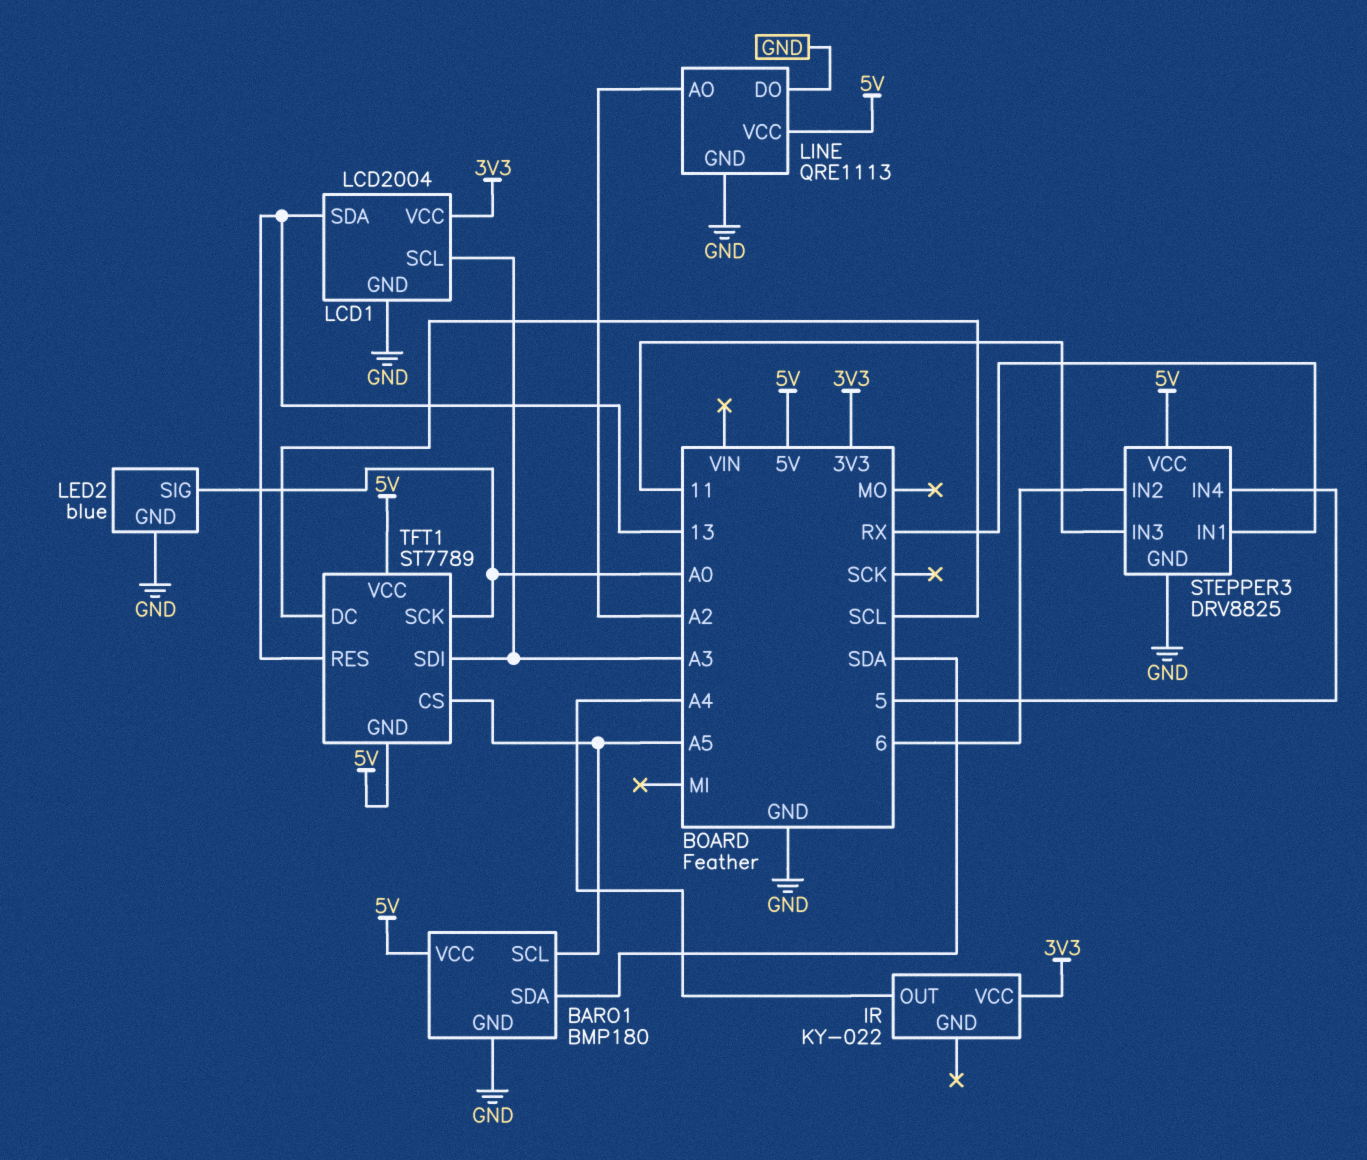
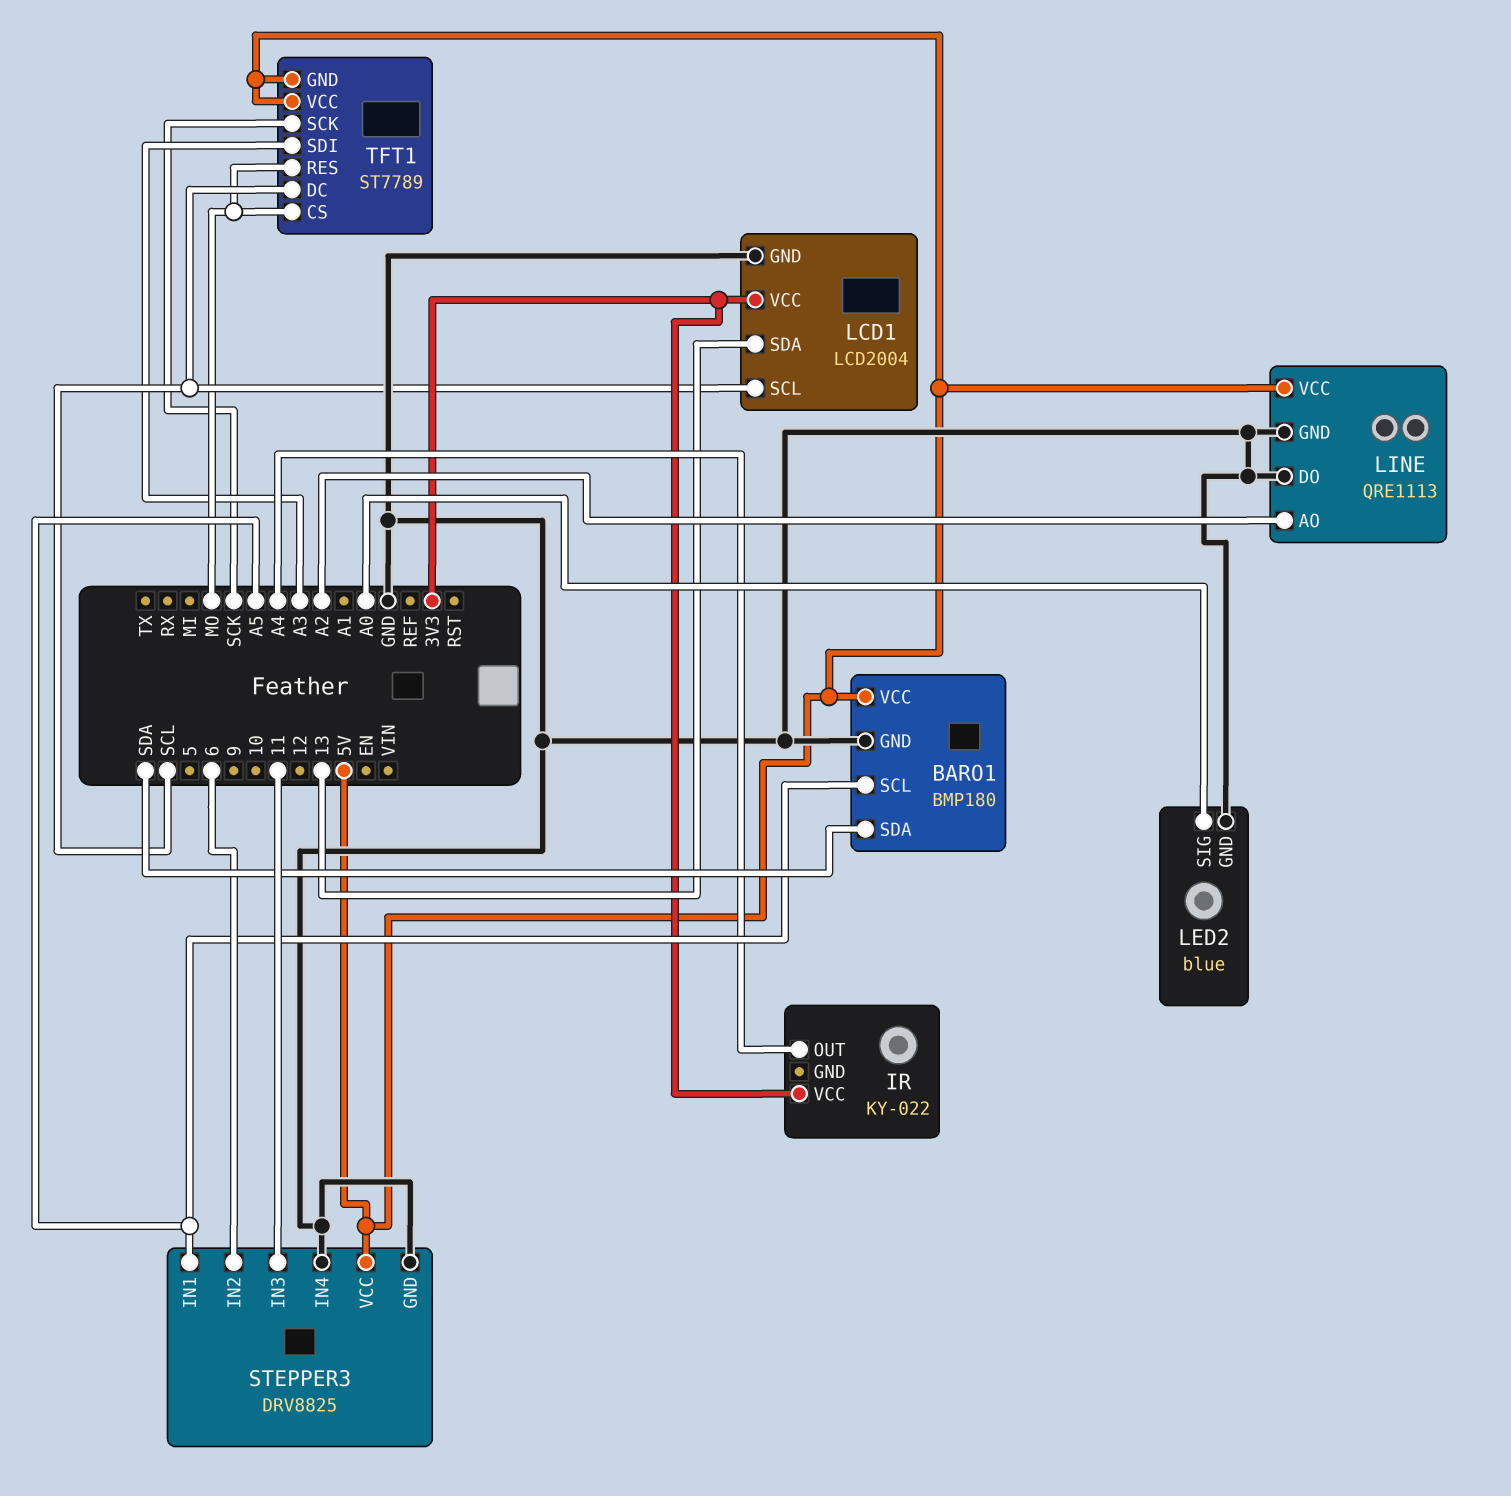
LCD1 pin SCL: A3 -> SCL
STEPPER3 pin IN1: RX -> A5
STEPPER3 pin IN4: 5 -> GND
TFT1 pin CS: A5 -> MO
TFT1 pin RES: 13 -> MO
TFT1 pin SCK: A0 -> SCK

